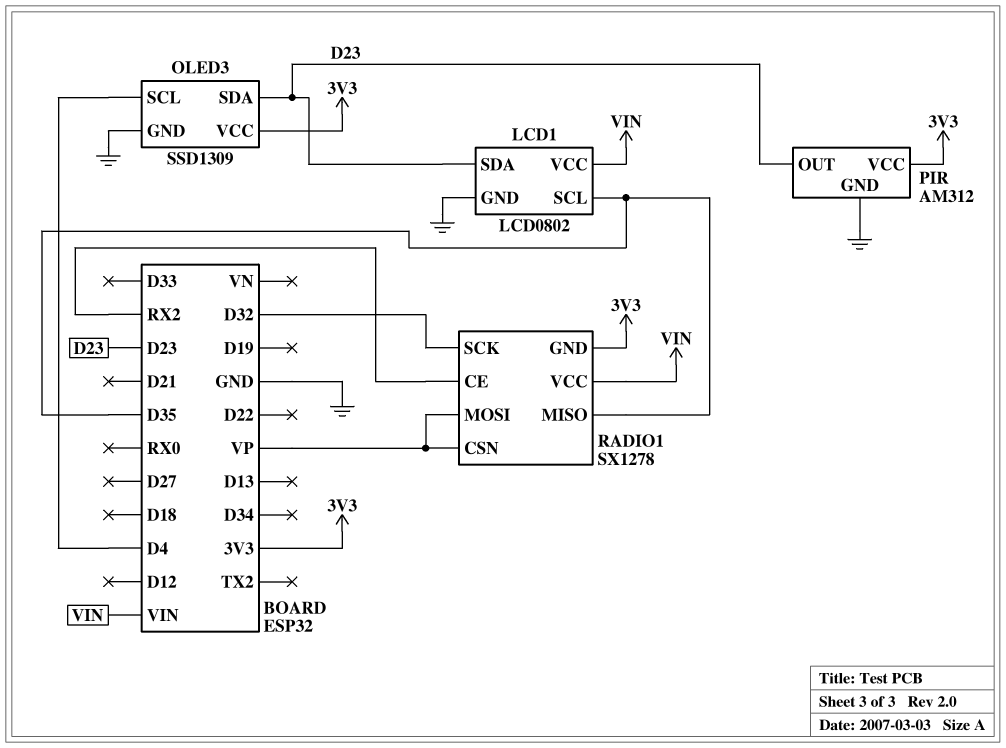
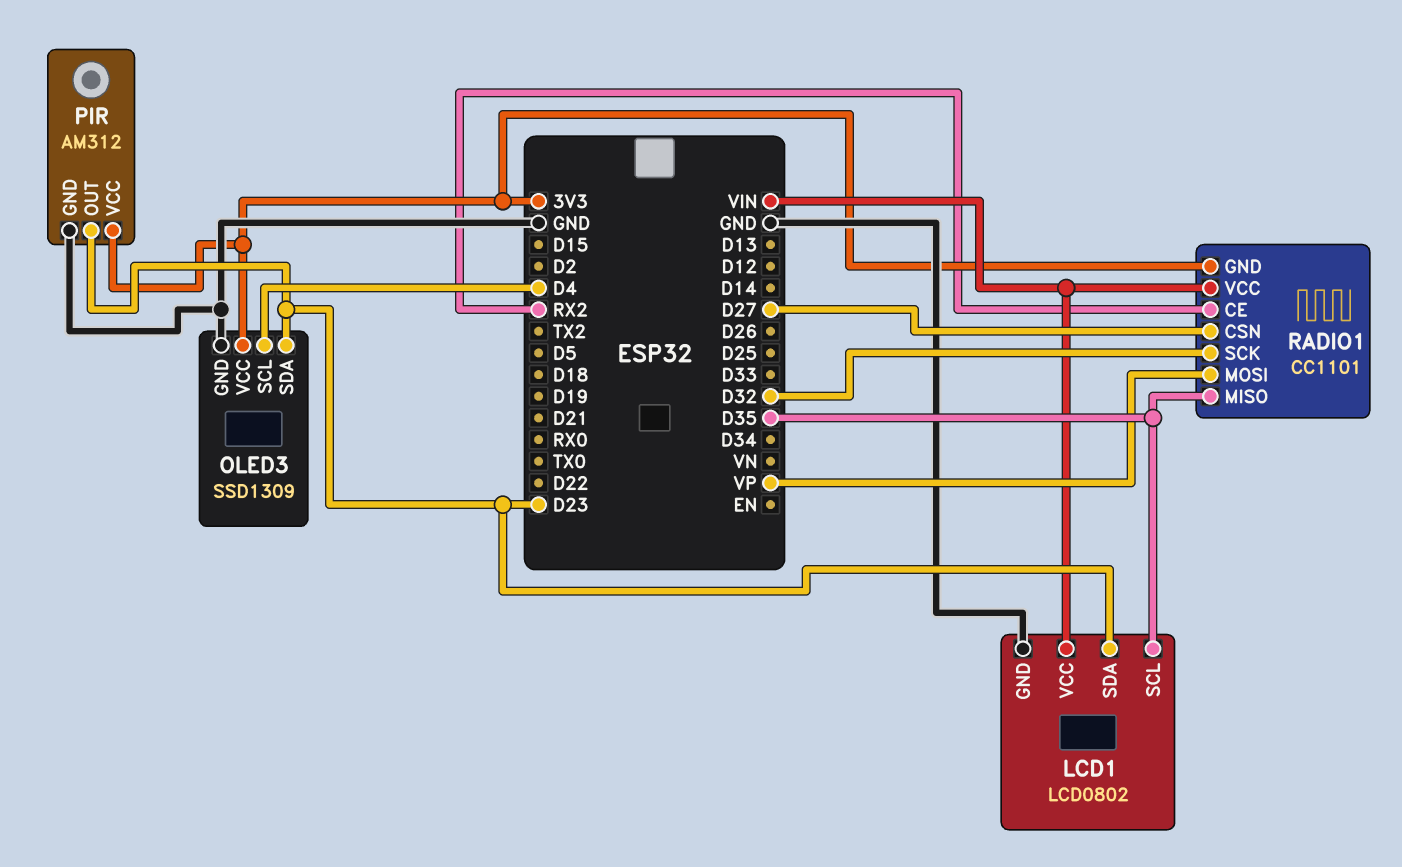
RADIO1: SX1278 -> CC1101
RADIO1 pin CSN: VP -> D27

